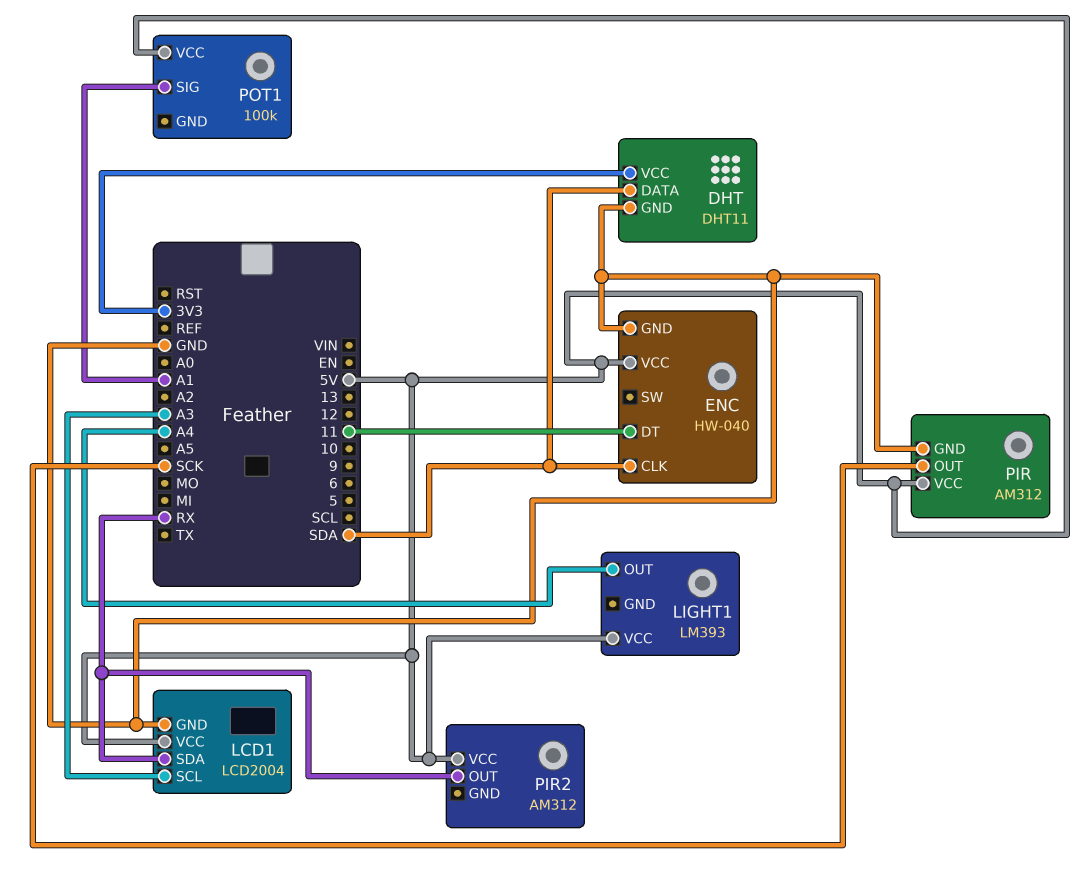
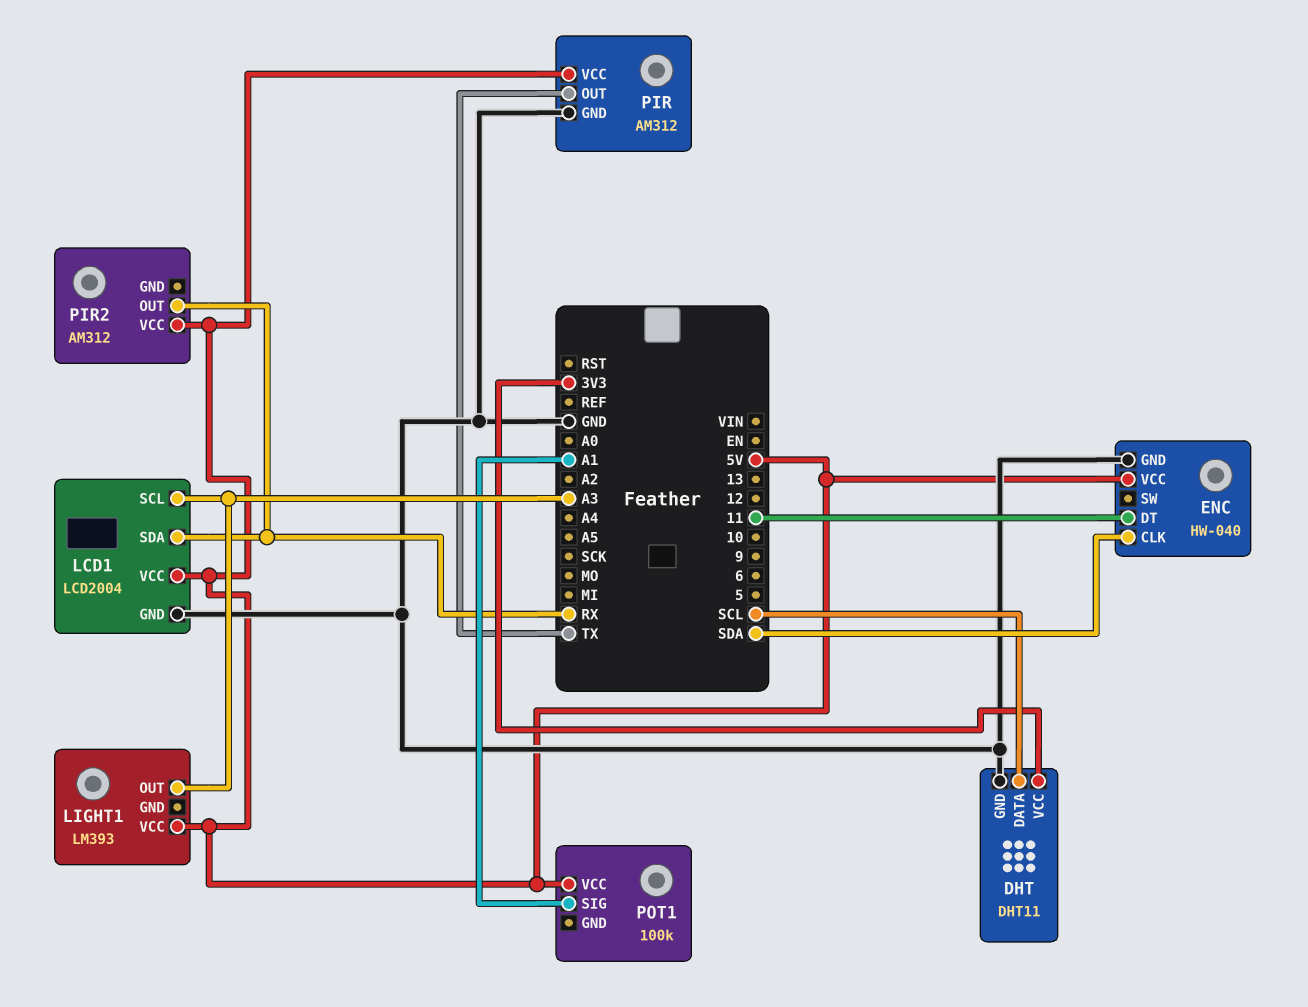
DHT pin DATA: SDA -> SCL
LIGHT1 pin OUT: A4 -> A3
PIR pin OUT: SCK -> TX

